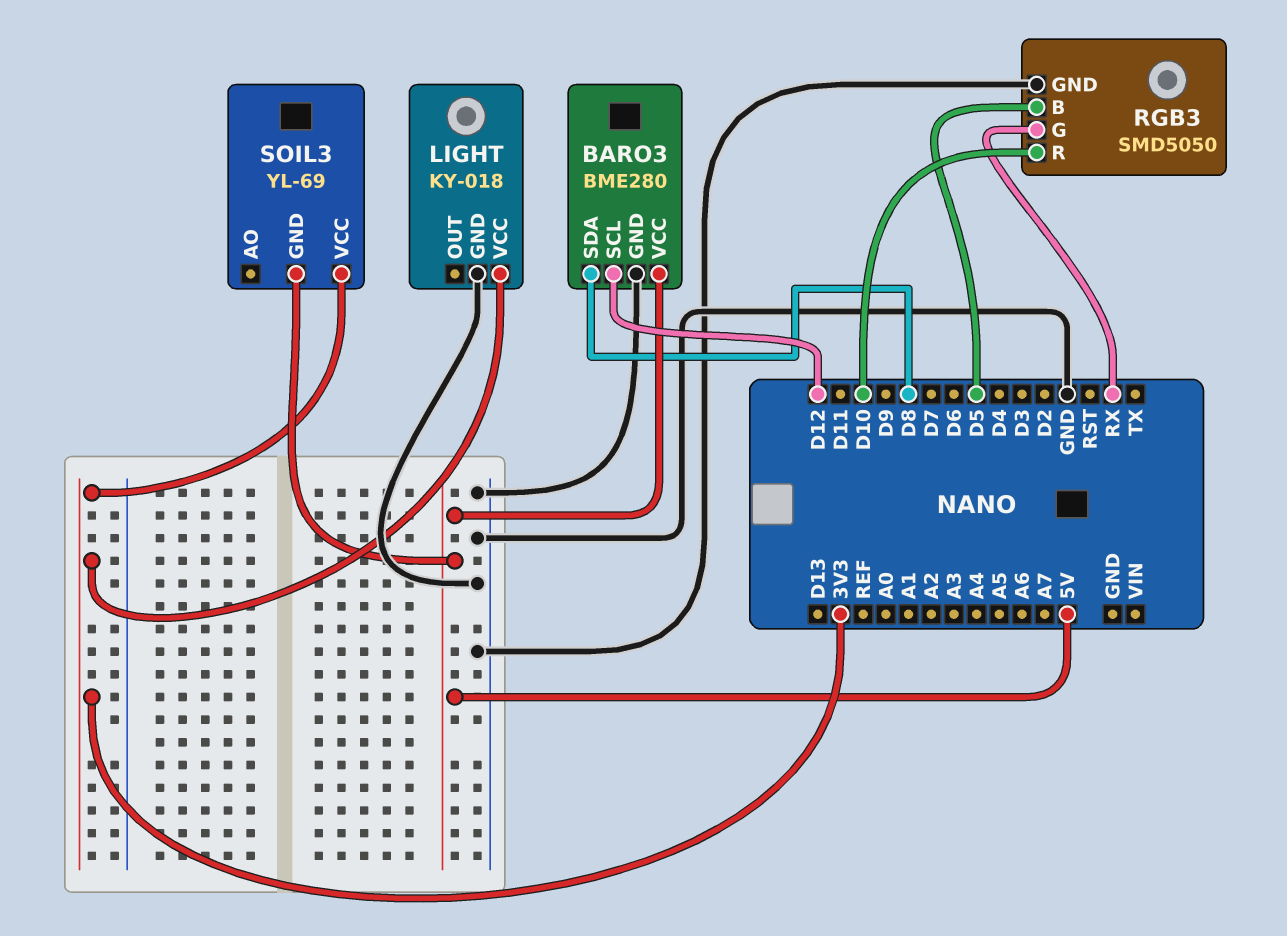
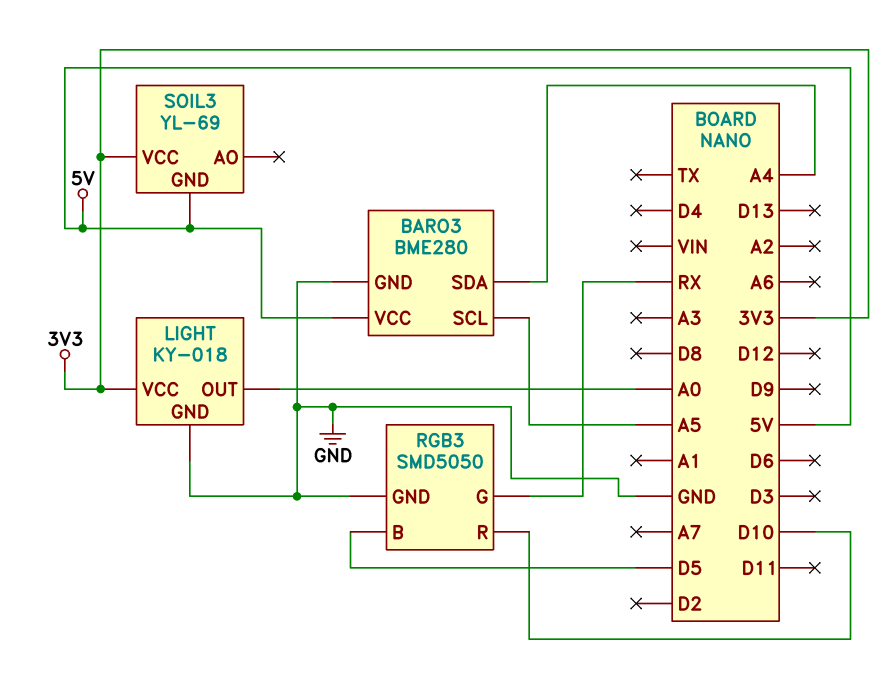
BARO3 pin SCL: D12 -> A5
BARO3 pin SDA: D8 -> A4
LIGHT pin OUT: none -> A0

